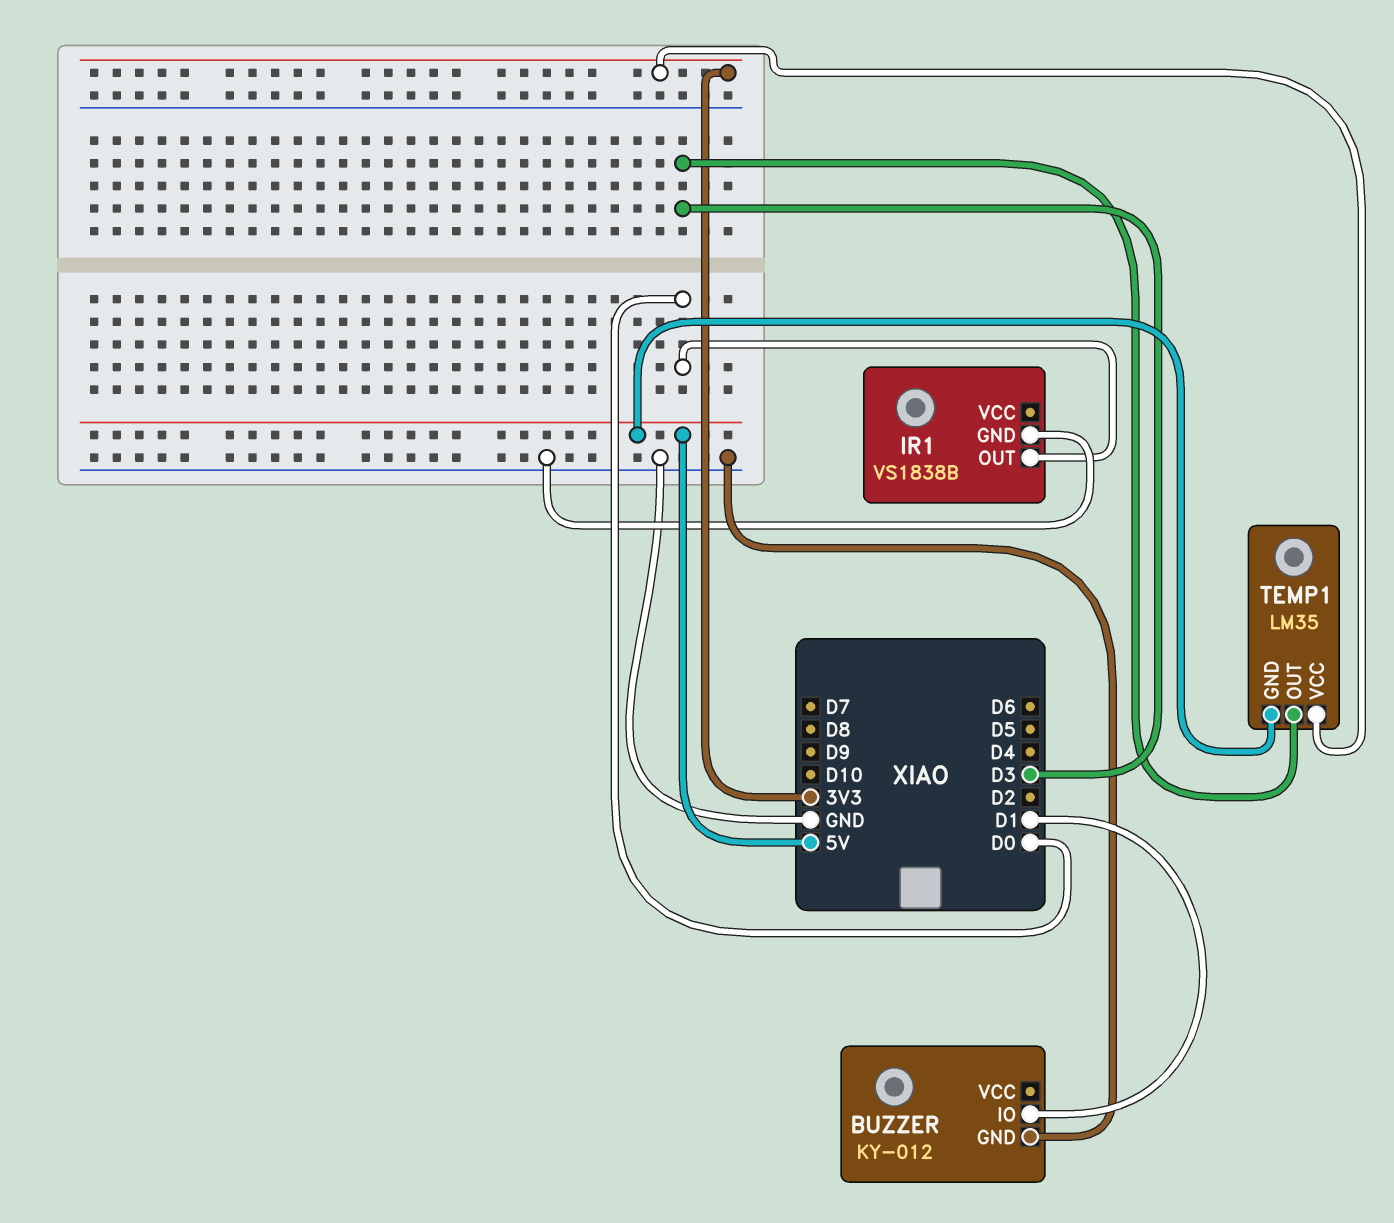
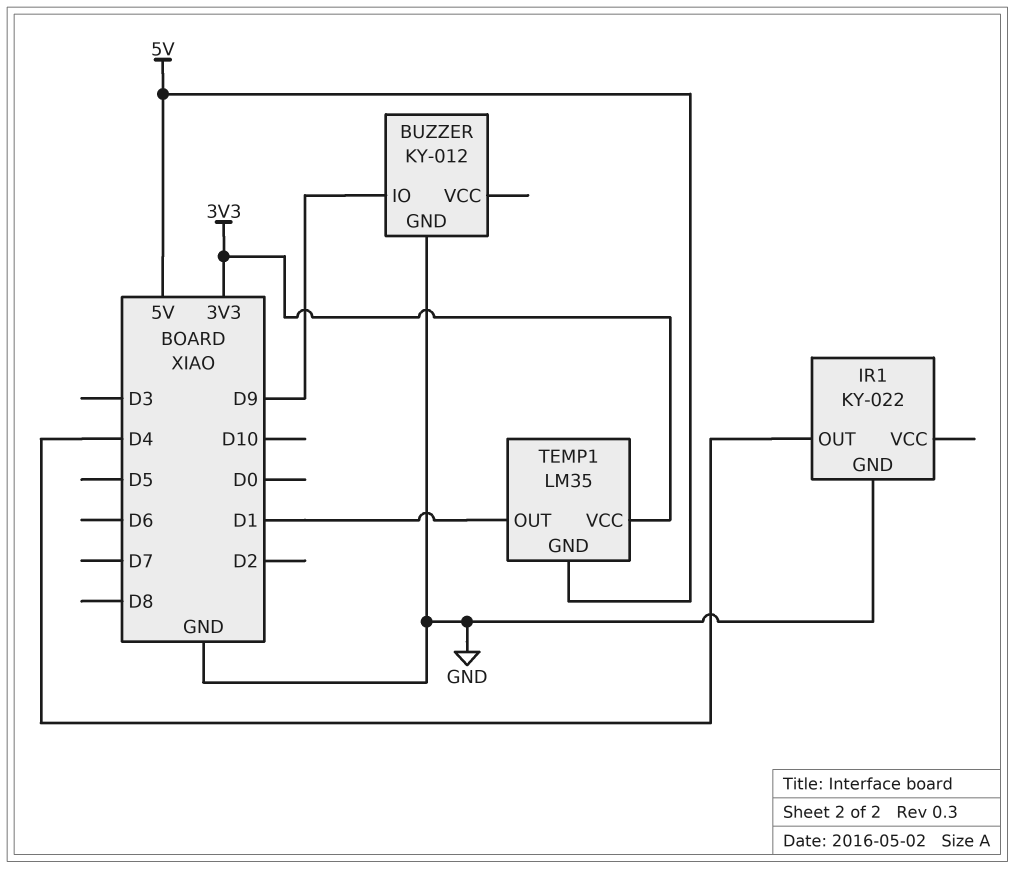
BUZZER pin IO: D1 -> D9
IR1: VS1838B -> KY-022
IR1 pin OUT: D0 -> D4
TEMP1 pin OUT: D3 -> D1

